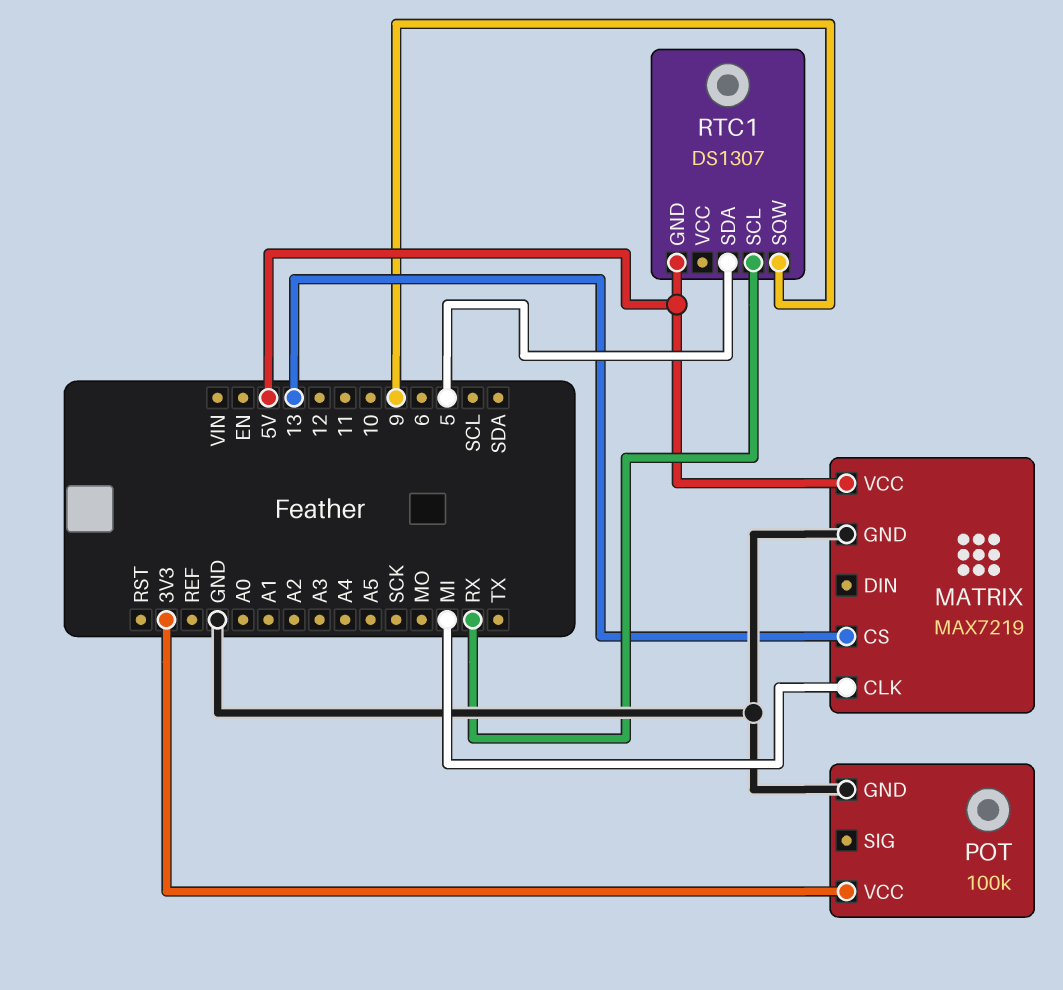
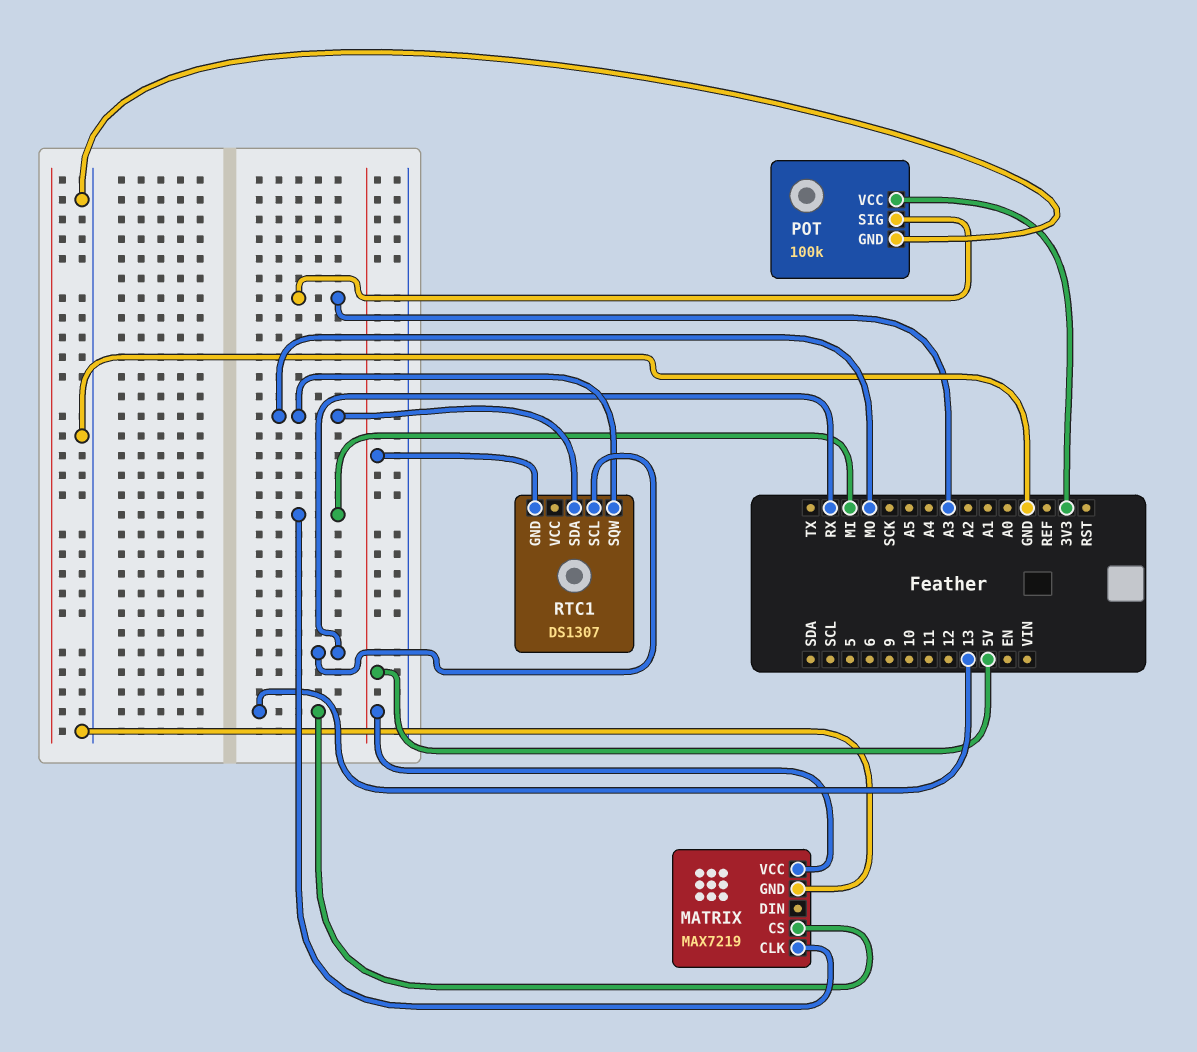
POT pin SIG: none -> A3
RTC1 pin SDA: 5 -> MO
RTC1 pin SQW: 9 -> MO

